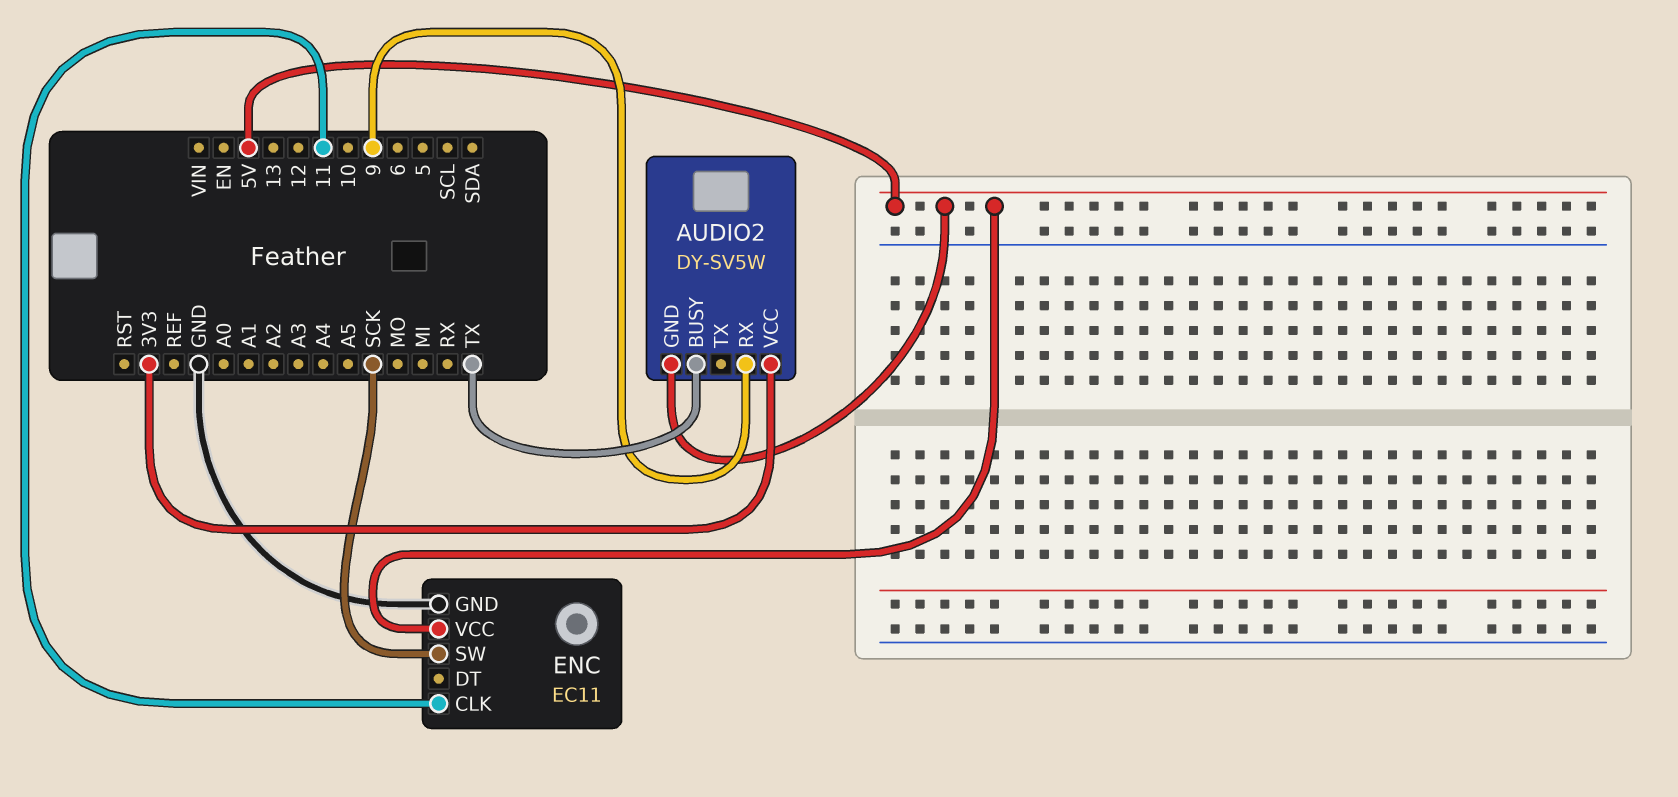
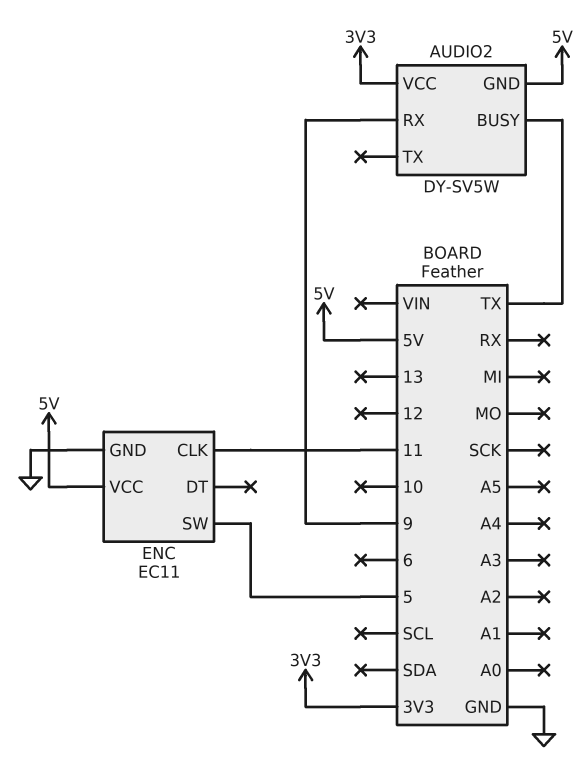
ENC pin SW: SCK -> 5

